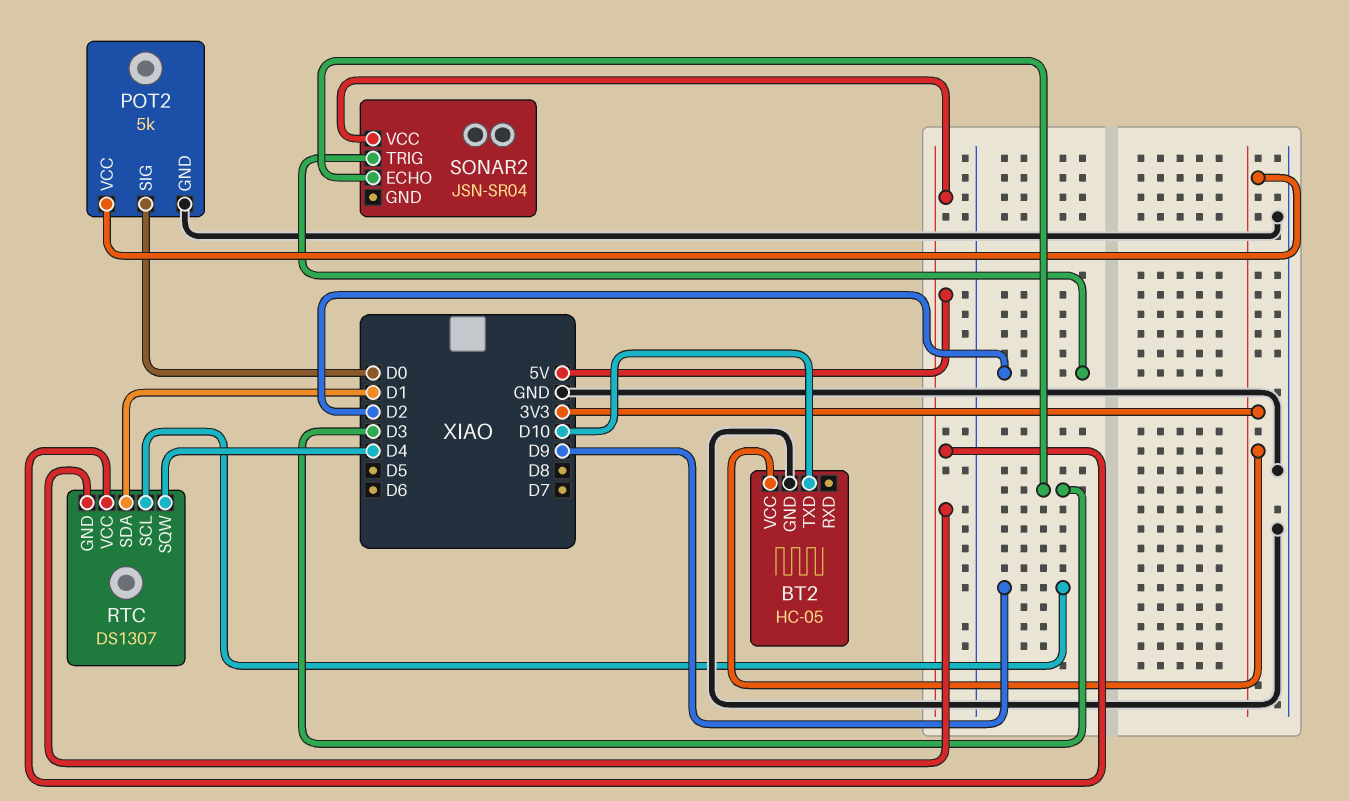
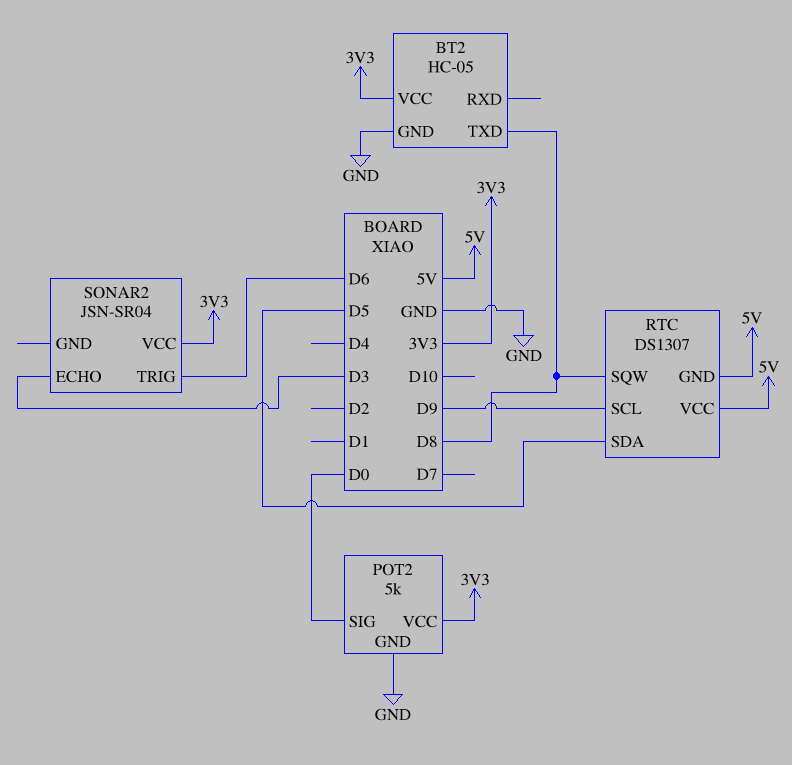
BT2 pin TXD: D10 -> D8
RTC pin SDA: D1 -> D5
RTC pin SQW: D4 -> D8
SONAR2 pin TRIG: D2 -> D6
SONAR2 pin VCC: 5V -> 3V3

